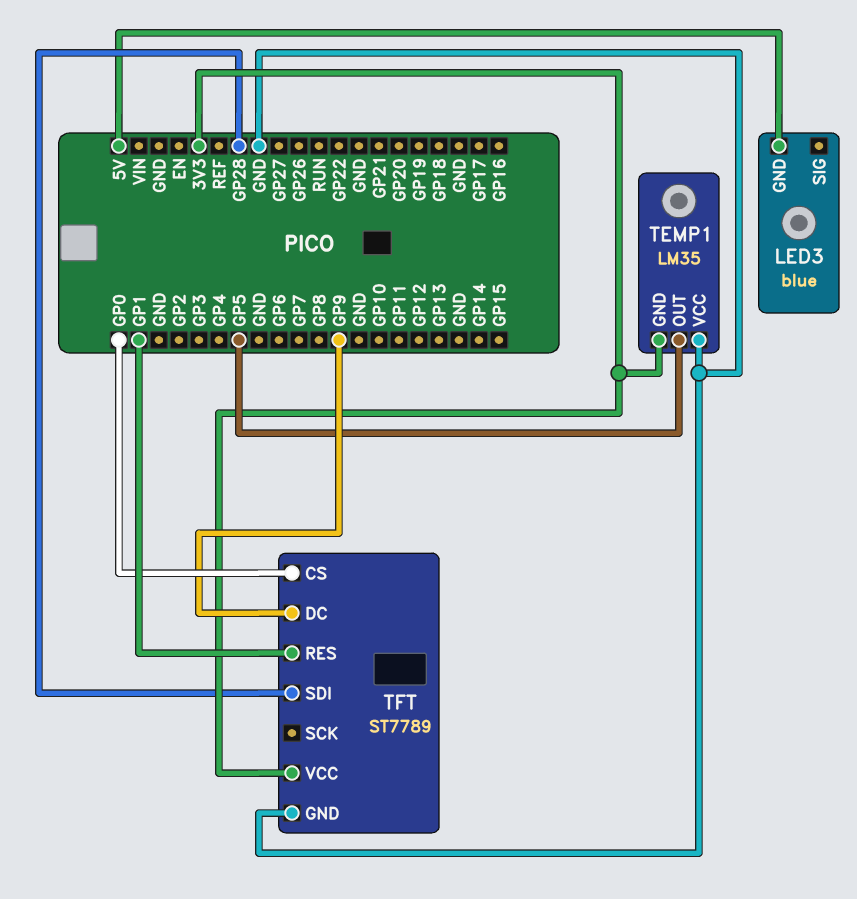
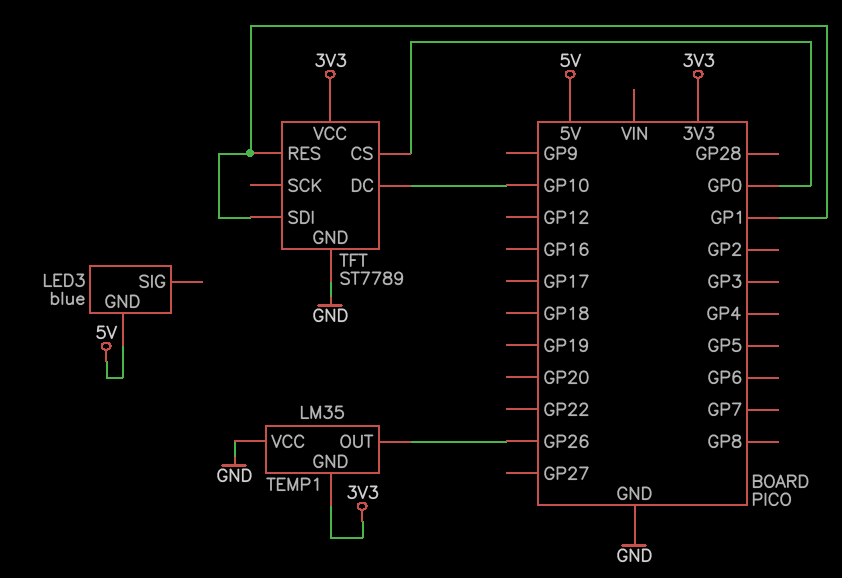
TEMP1 pin OUT: GP5 -> GP26
TFT pin DC: GP9 -> GP10
TFT pin SDI: GP28 -> GP1

